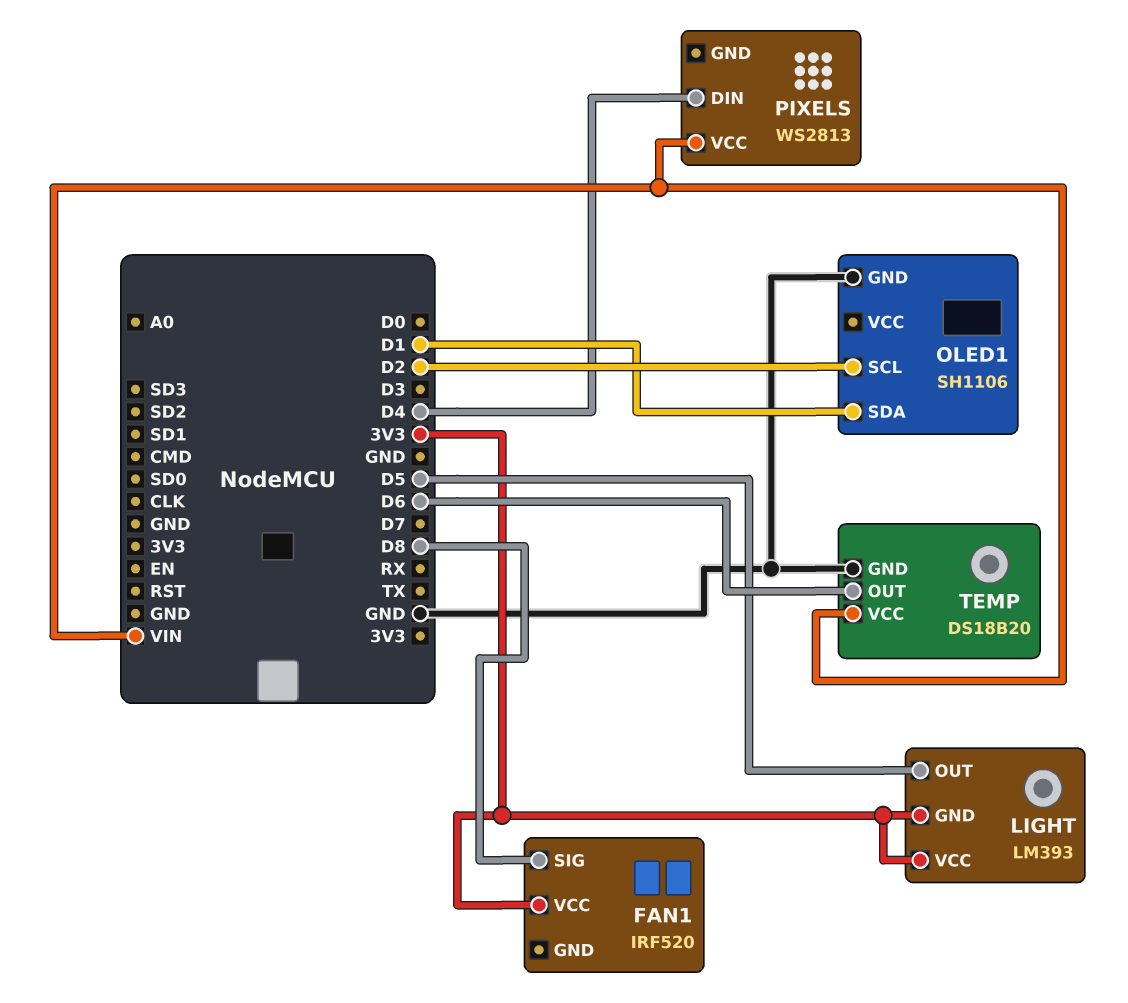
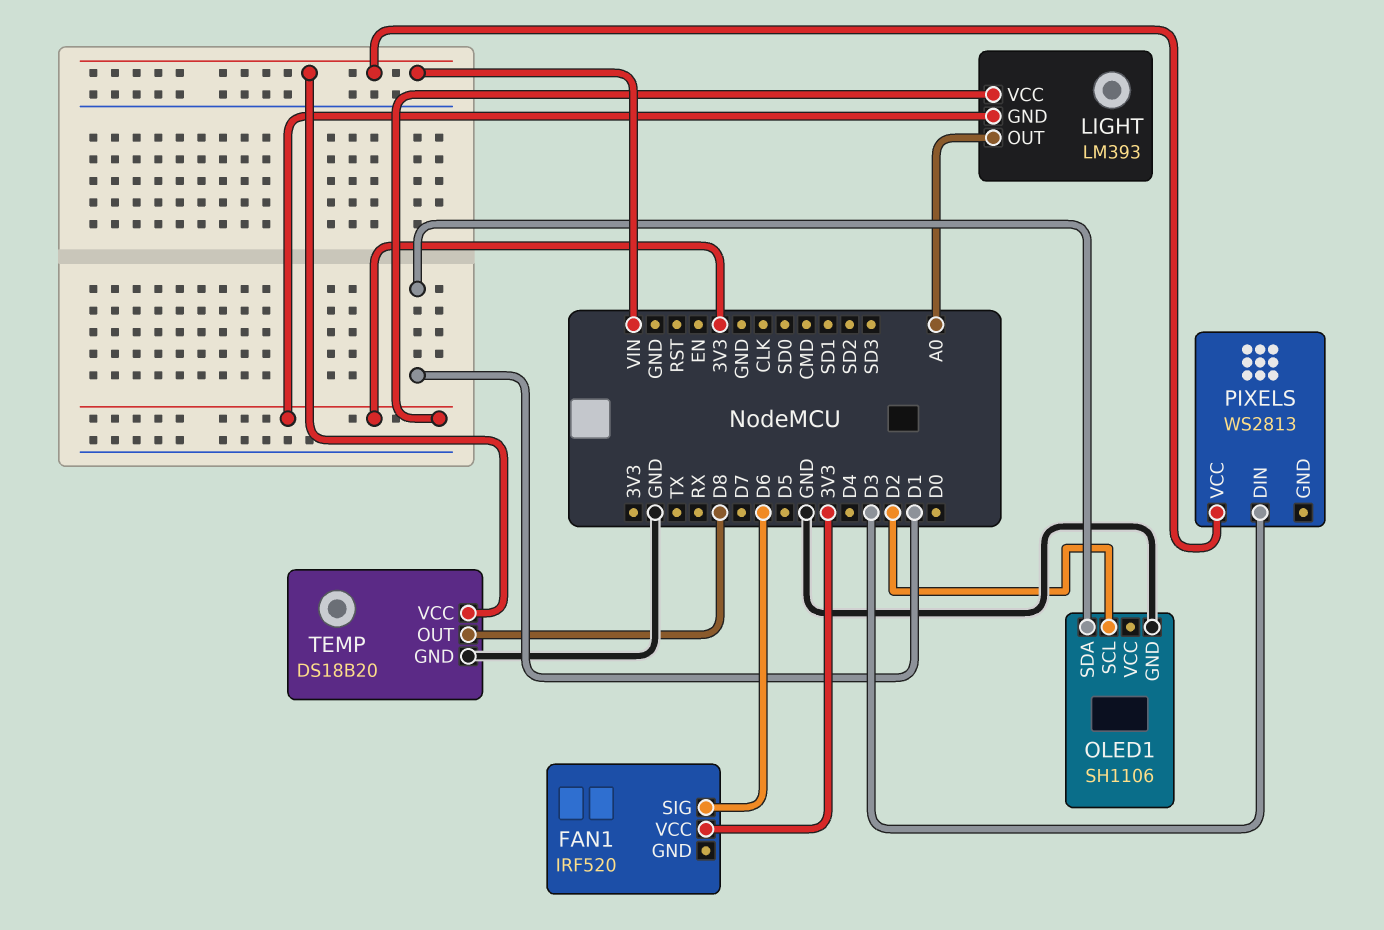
FAN1 pin SIG: D8 -> D6
LIGHT pin OUT: D5 -> A0
PIXELS pin DIN: D4 -> D3
TEMP pin OUT: D6 -> D8

